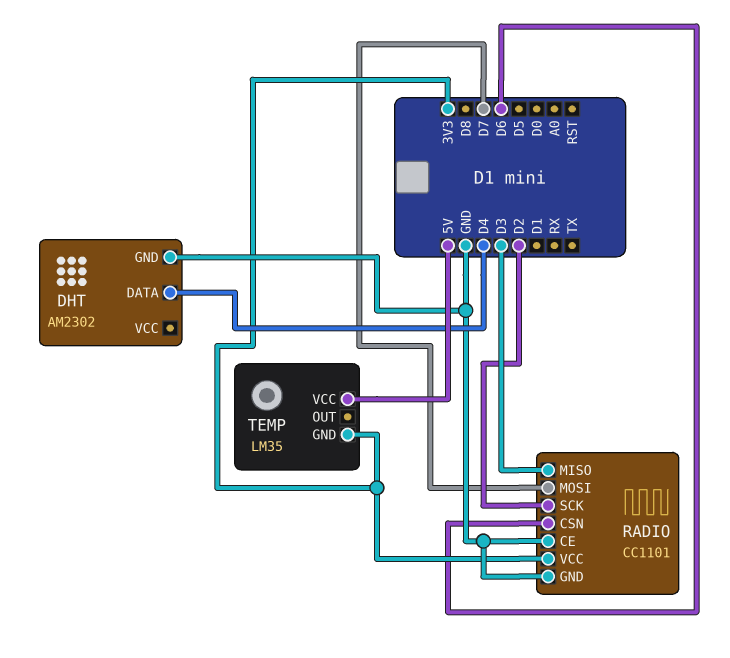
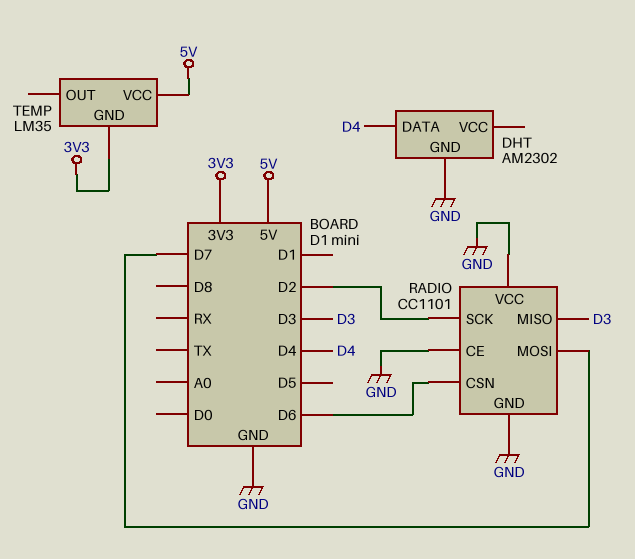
RADIO pin VCC: 3V3 -> GND

